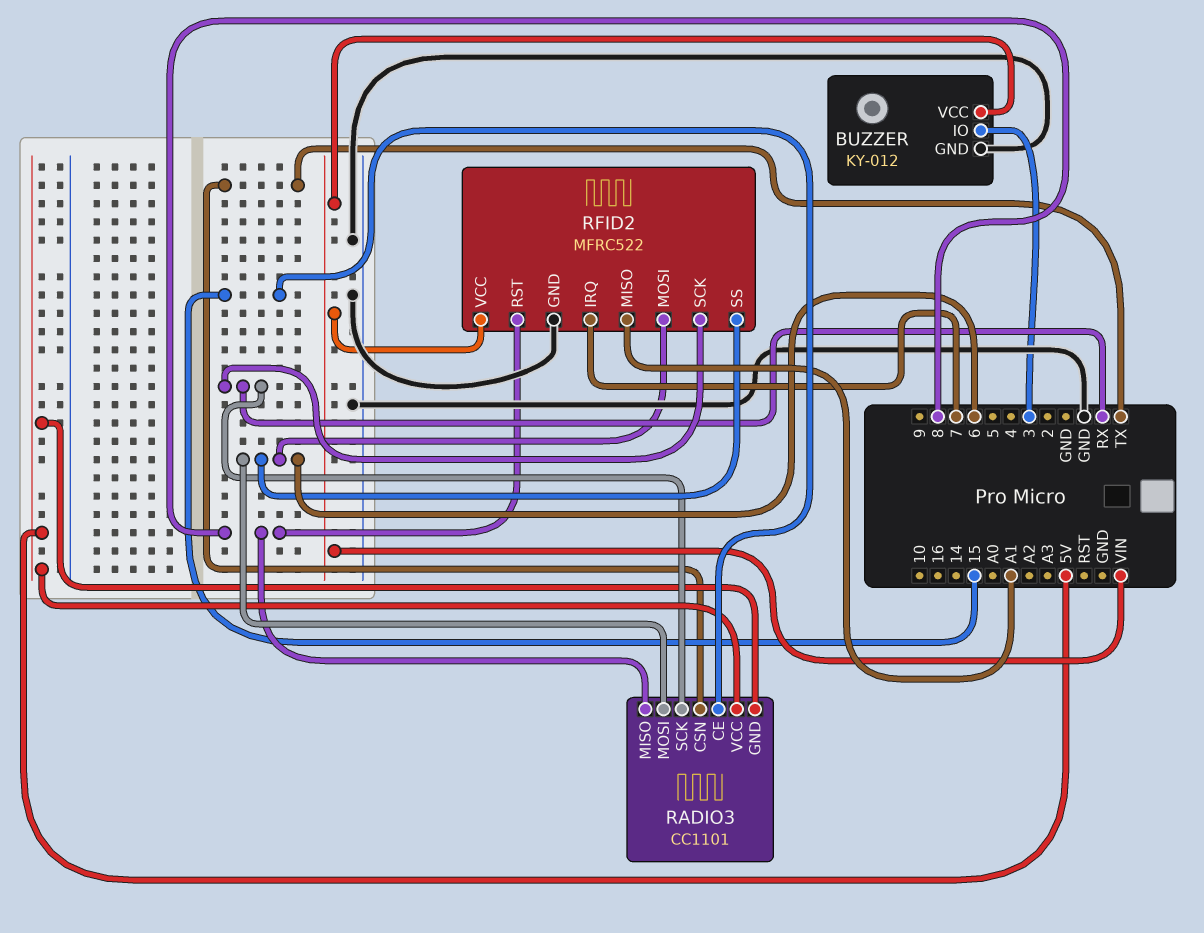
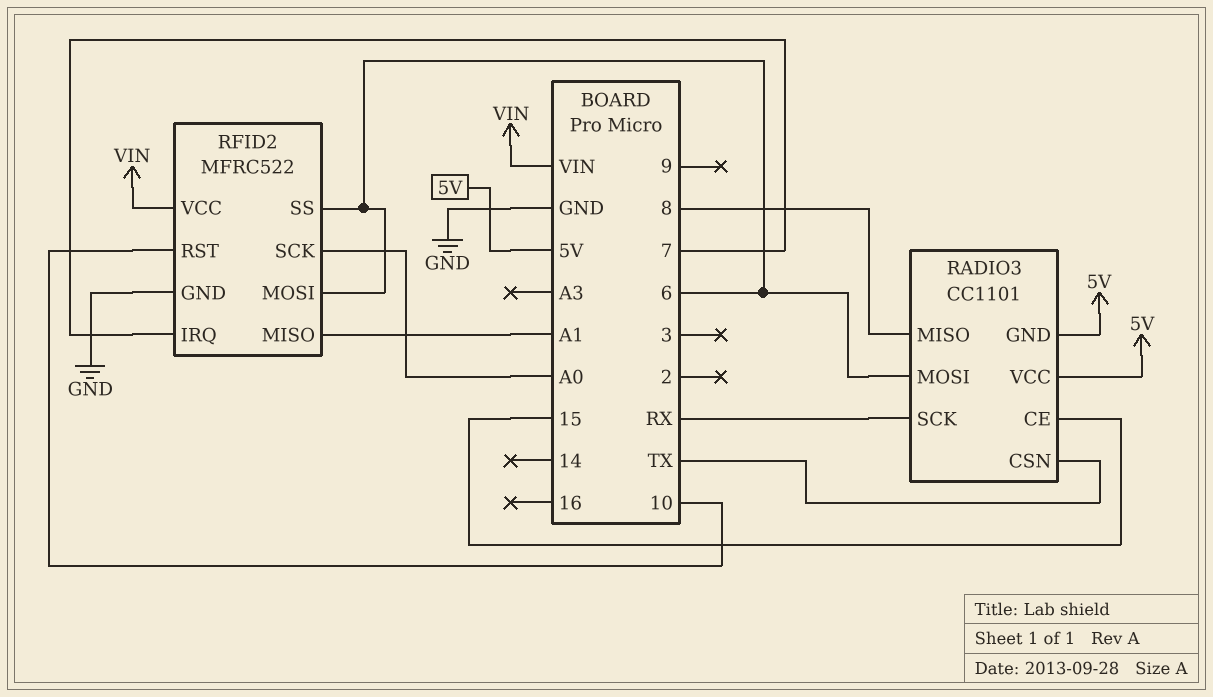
BUZZER: KY-012 -> none
BUZZER pin GND: GND -> none
BUZZER pin IO: 3 -> none
BUZZER pin VCC: VIN -> none
RFID2 pin RST: 8 -> 10
RFID2 pin SCK: RX -> A0

